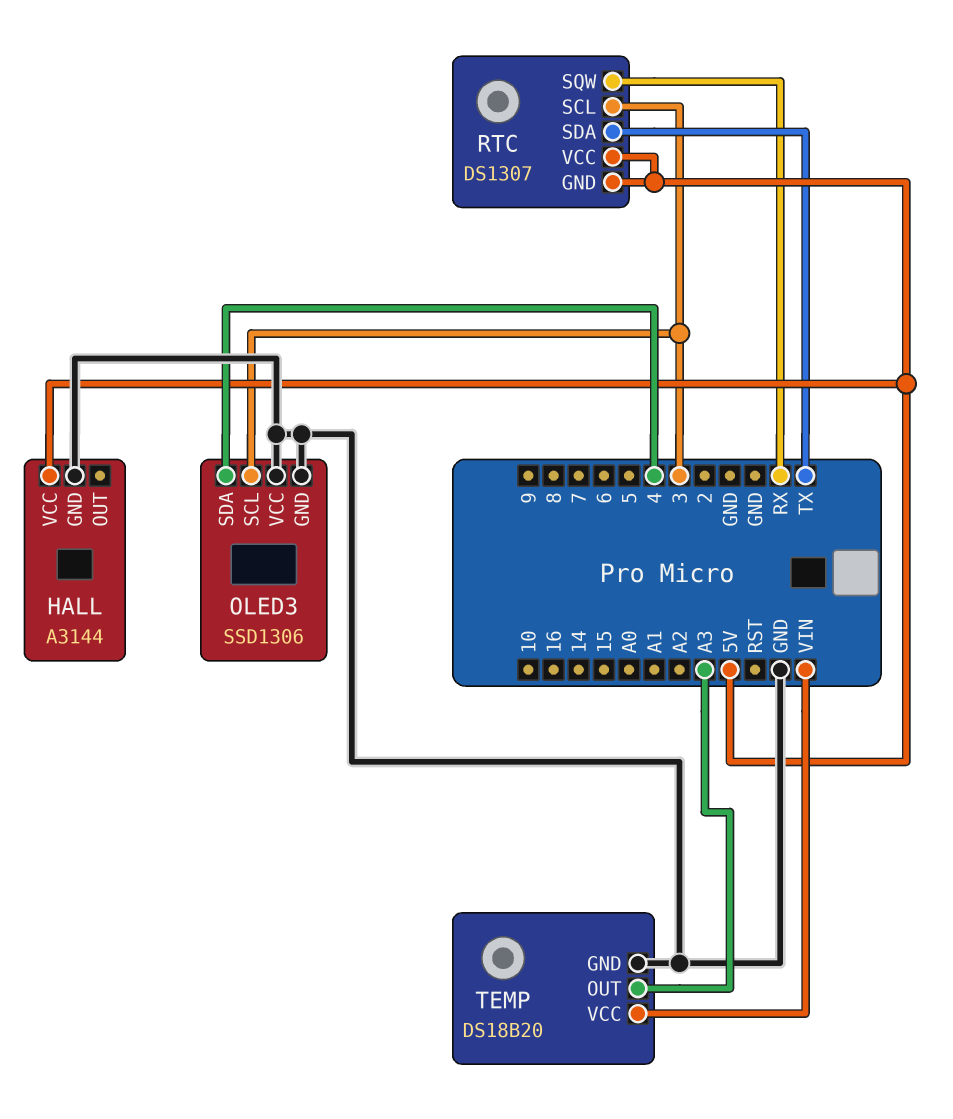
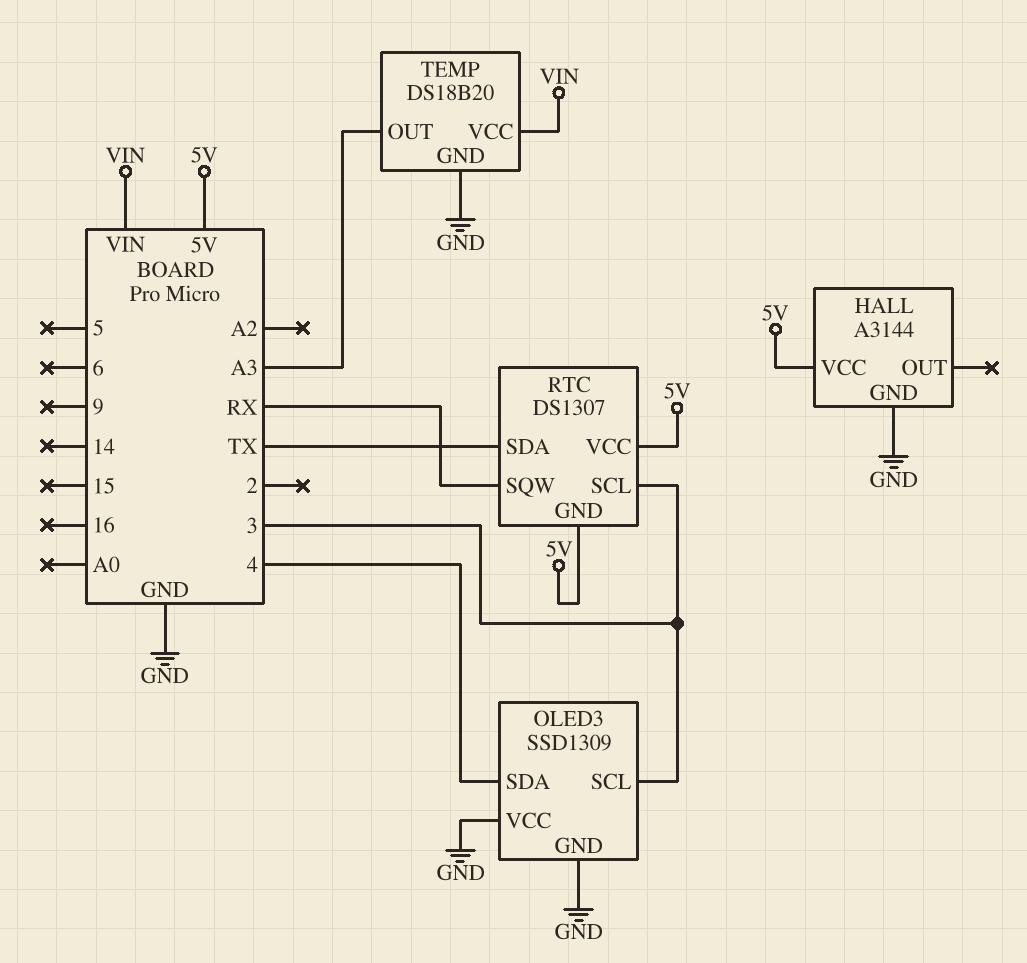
OLED3: SSD1306 -> SSD1309

